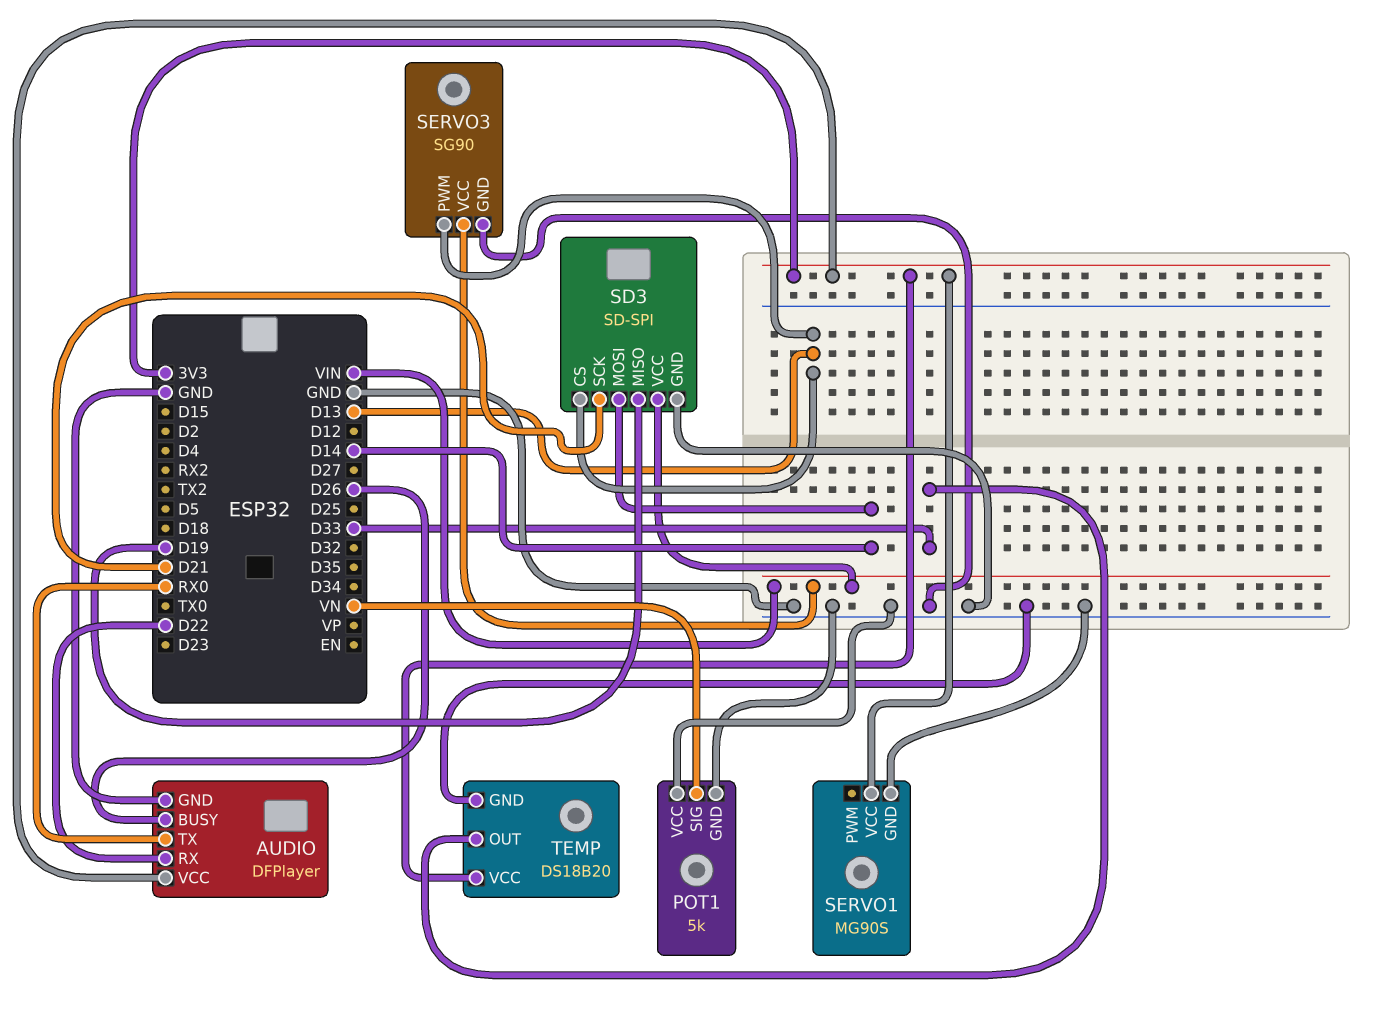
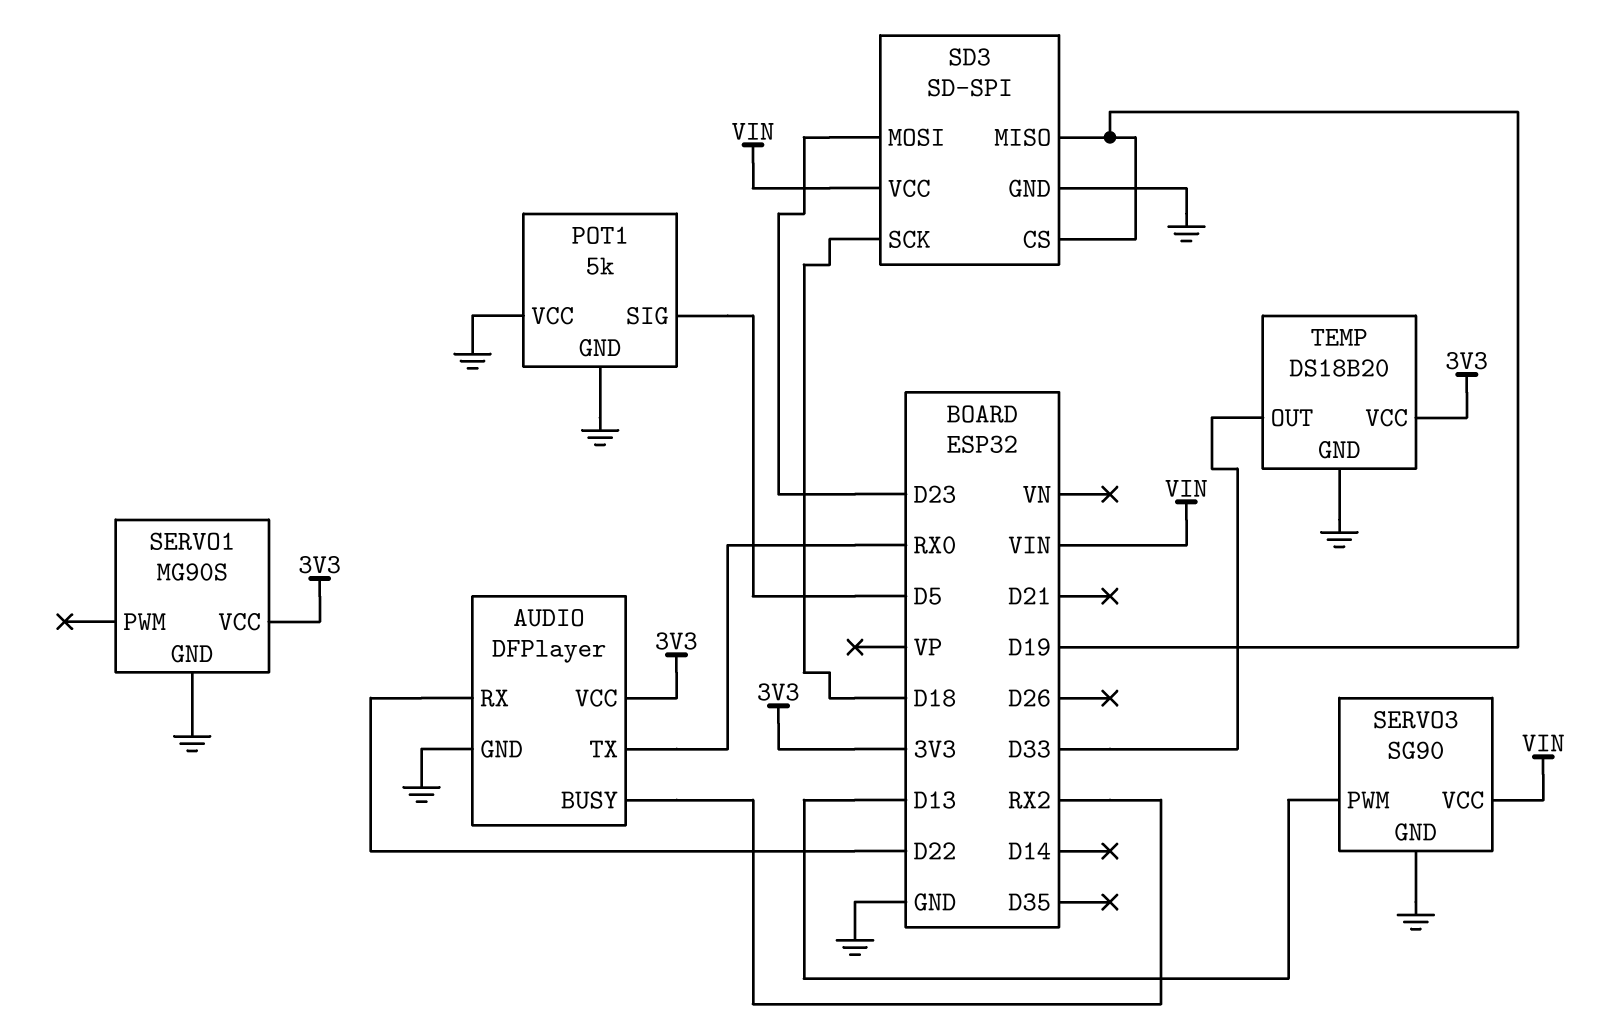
AUDIO pin BUSY: D26 -> RX2
POT1 pin SIG: VN -> D5
SD3 pin CS: D13 -> D19
SD3 pin MOSI: D14 -> D23
SD3 pin SCK: D21 -> D18

